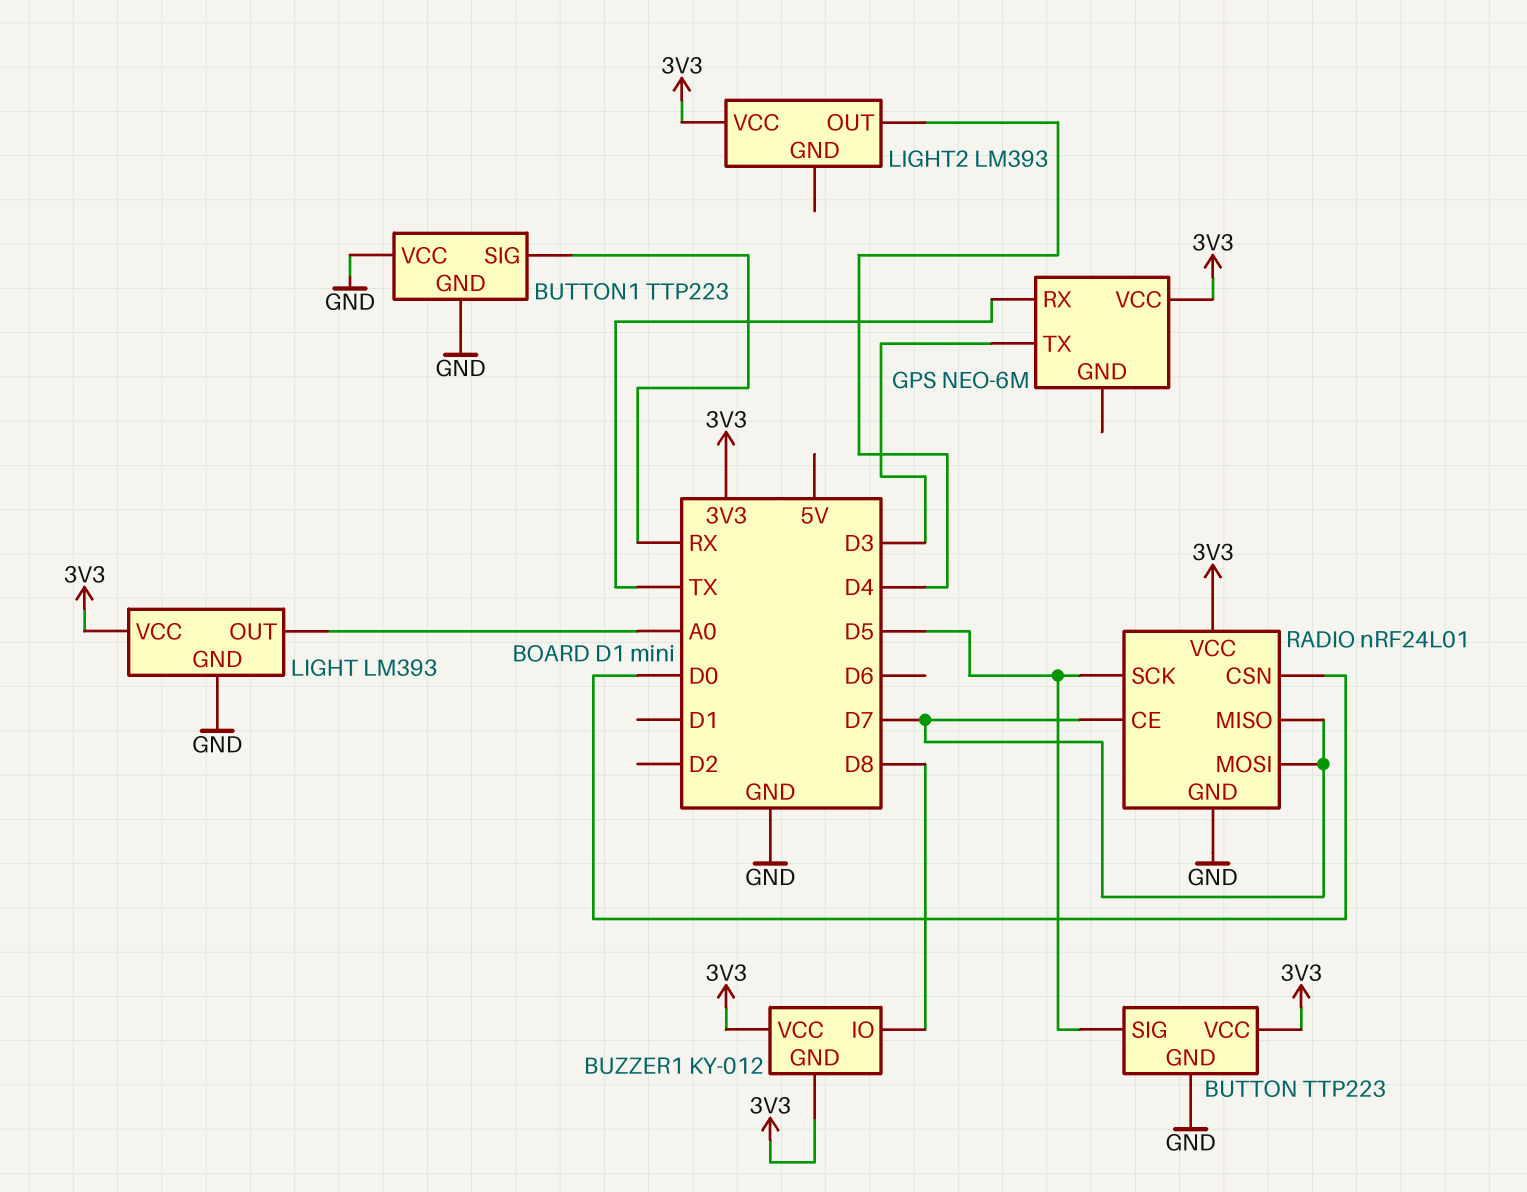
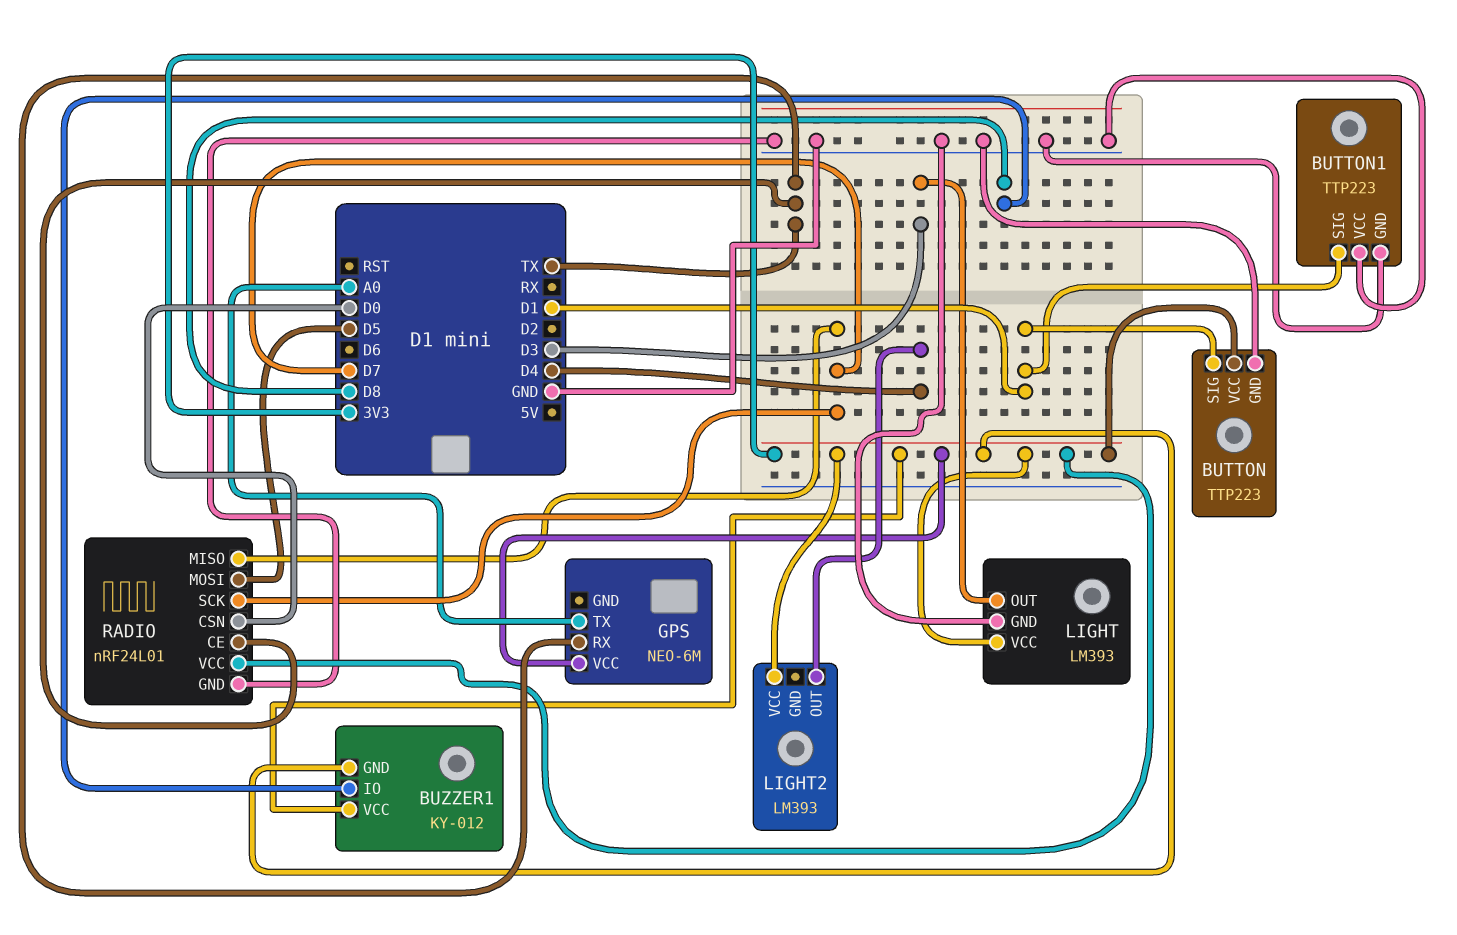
BUTTON pin SIG: D5 -> D1
BUTTON1 pin SIG: RX -> D1
GPS pin TX: D3 -> A0
LIGHT pin OUT: A0 -> D3
RADIO pin CE: D7 -> TX
RADIO pin MOSI: D7 -> D5
RADIO pin SCK: D5 -> D7

